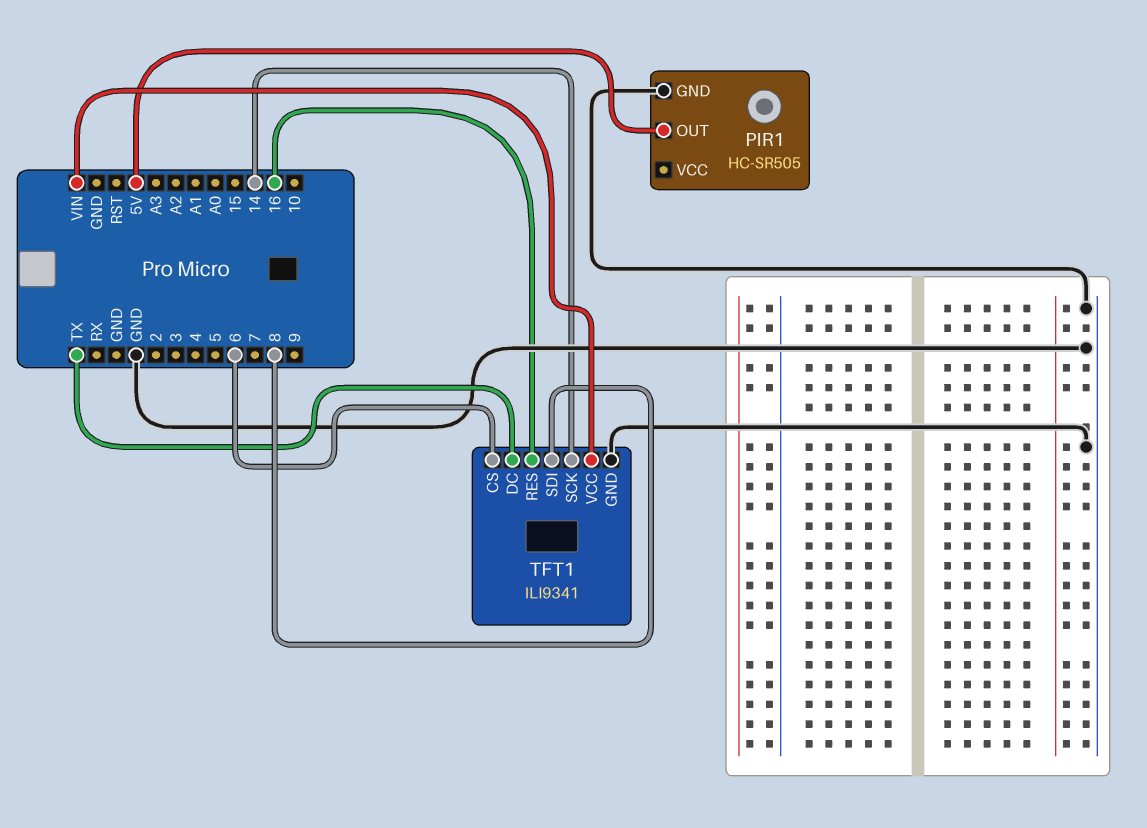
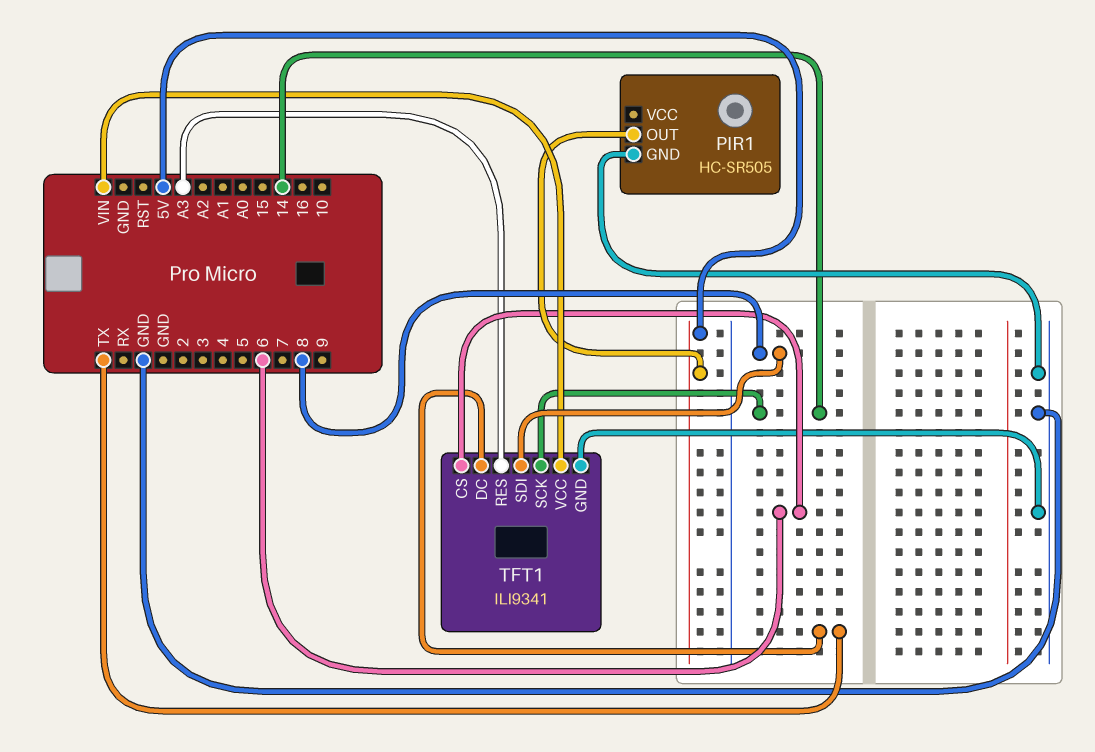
TFT1 pin RES: 16 -> A3

